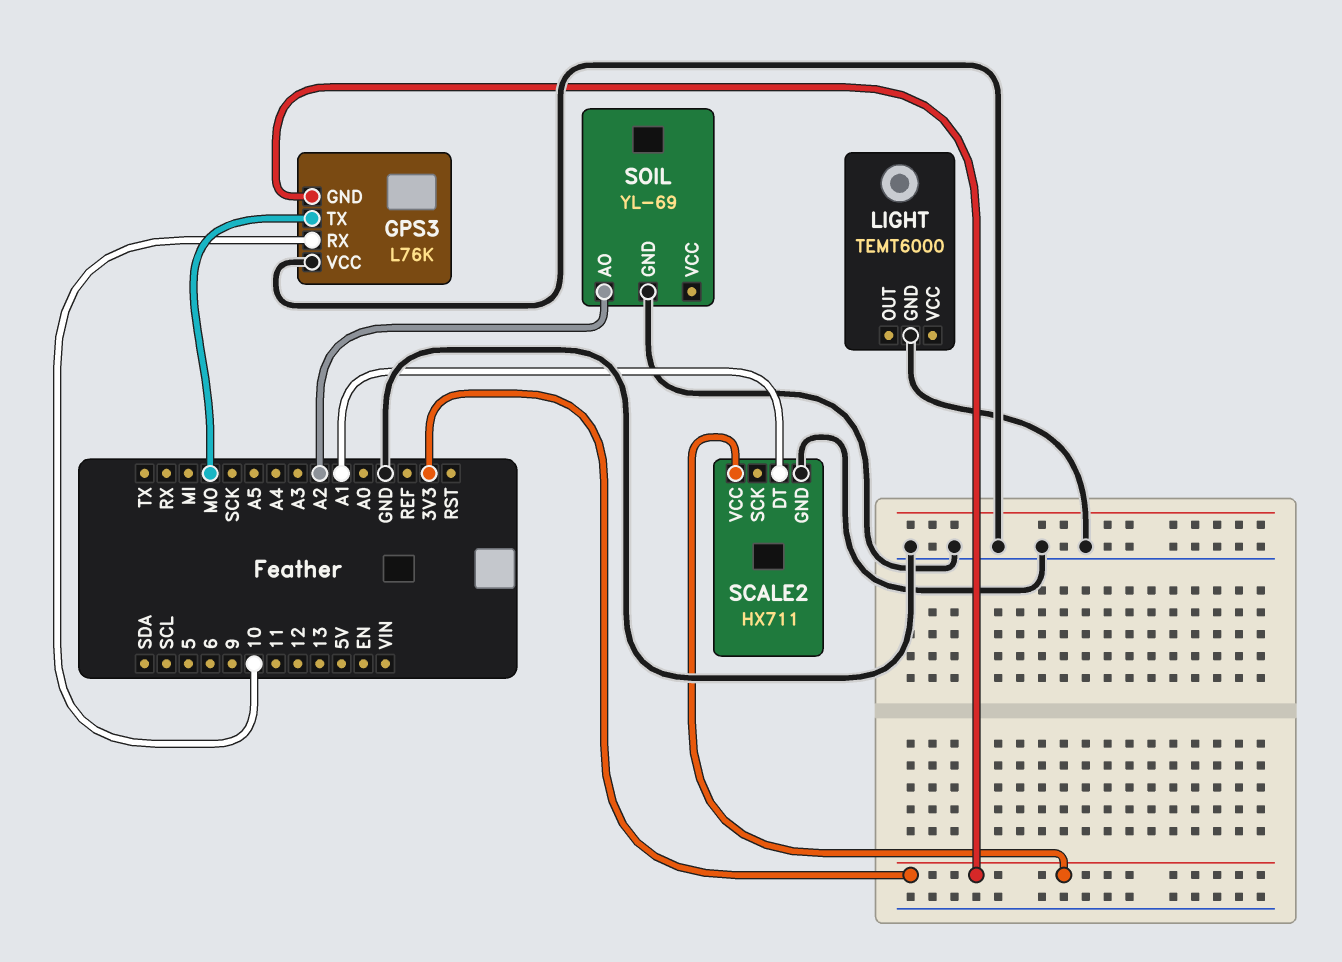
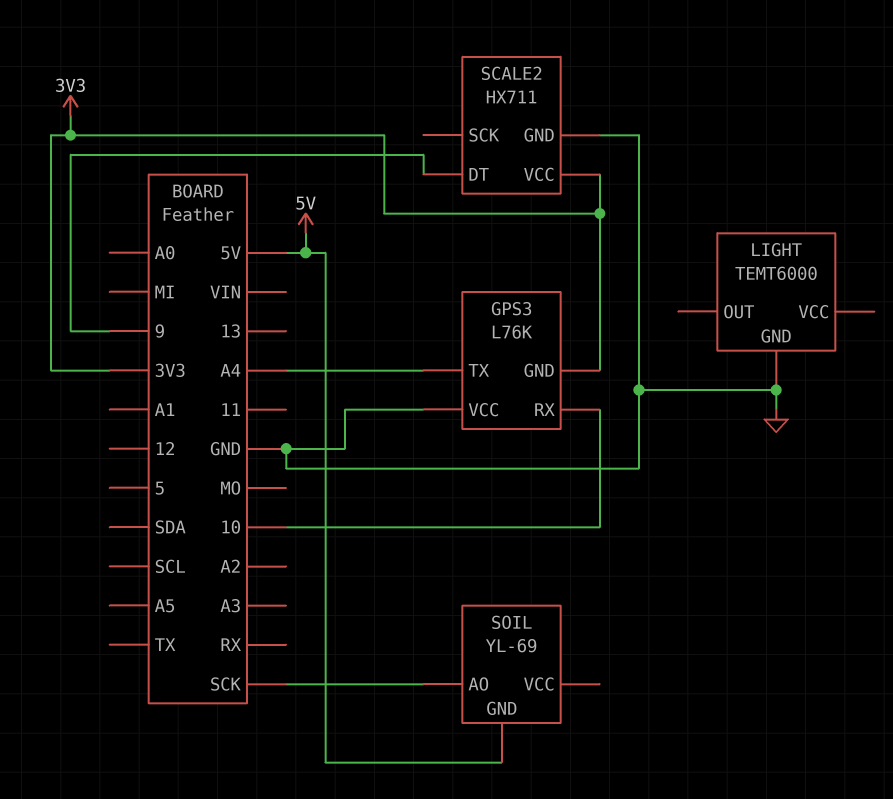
GPS3 pin TX: MO -> A4
SCALE2 pin DT: A1 -> 9
SOIL pin AO: A2 -> SCK
SOIL pin GND: GND -> 5V

